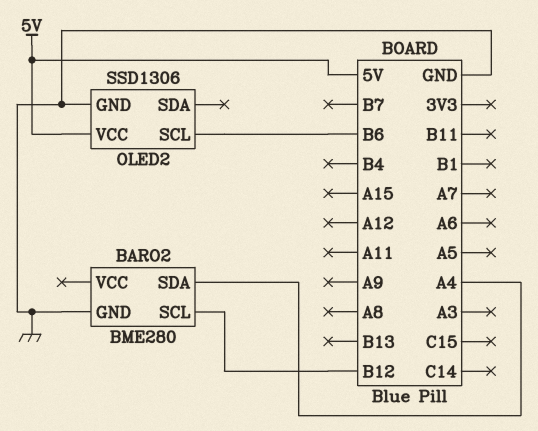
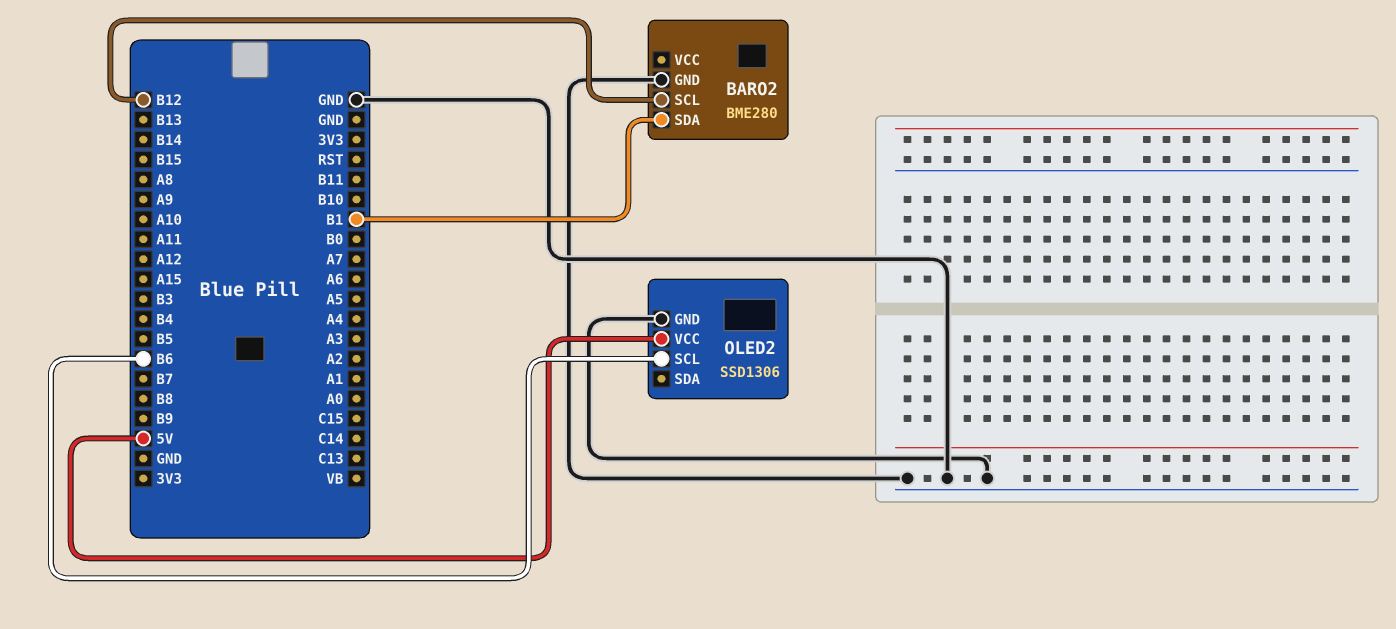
BARO2 pin SDA: A4 -> B1

